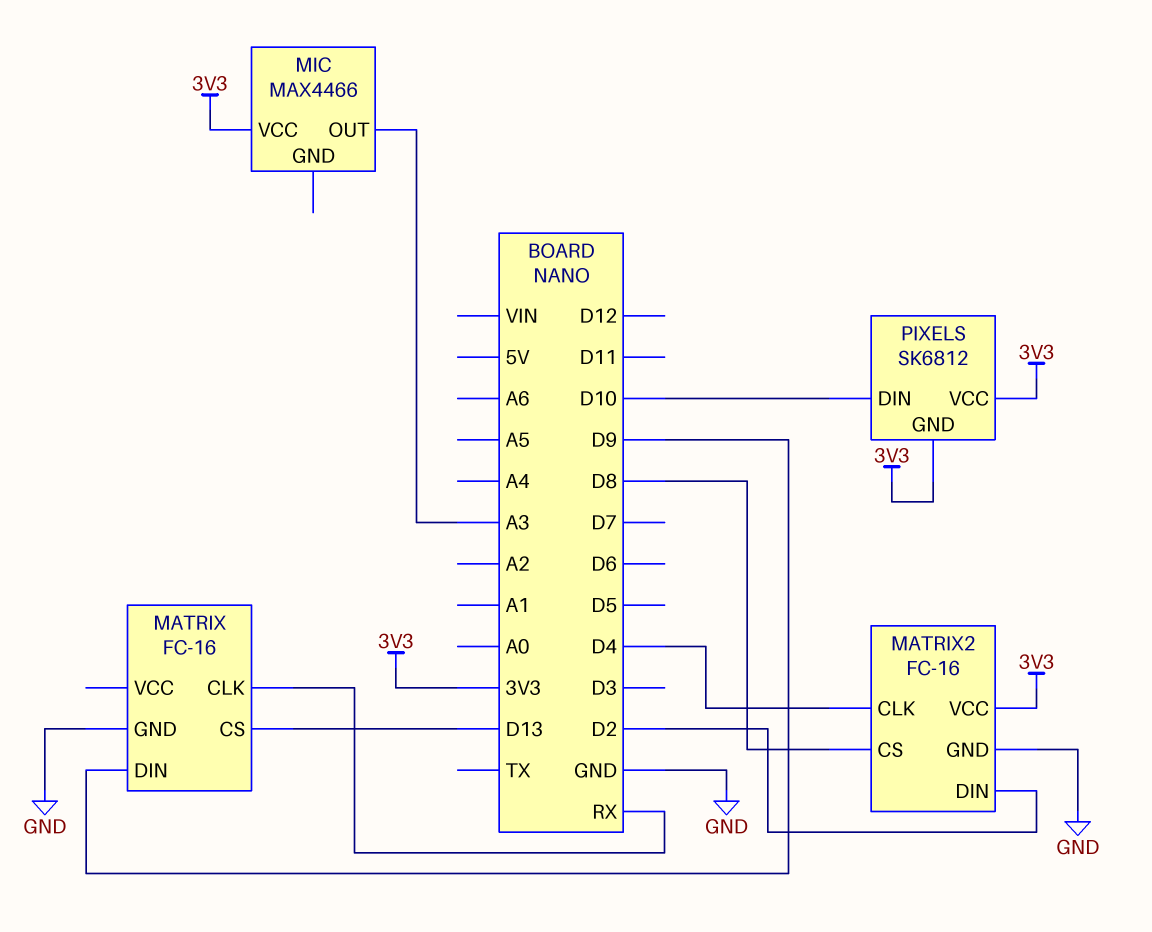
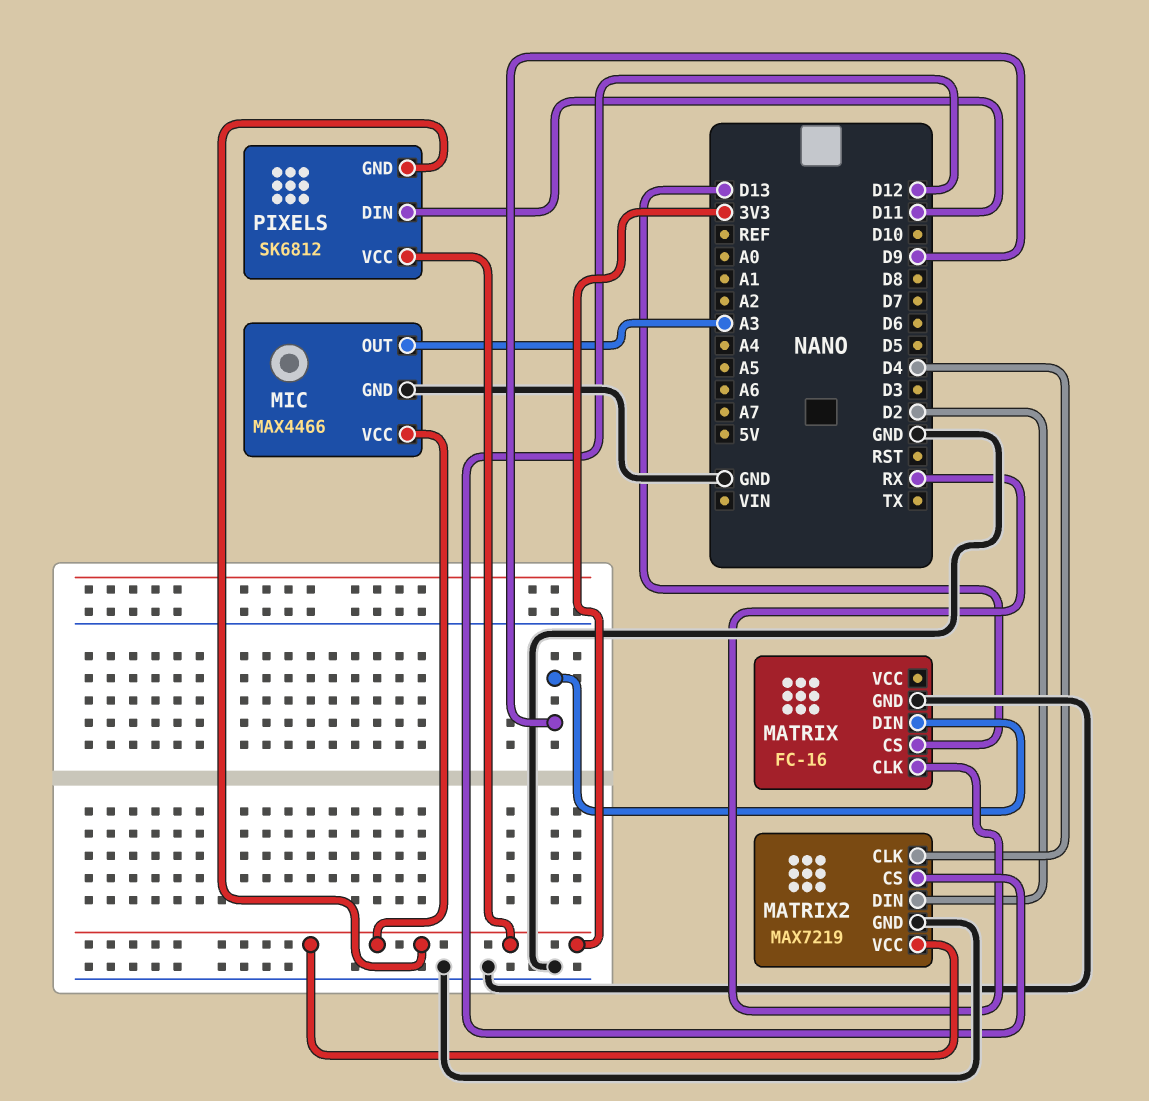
MATRIX2: FC-16 -> MAX7219
MATRIX2 pin CS: D8 -> D12
MIC pin GND: none -> GND
PIXELS pin DIN: D10 -> D11

